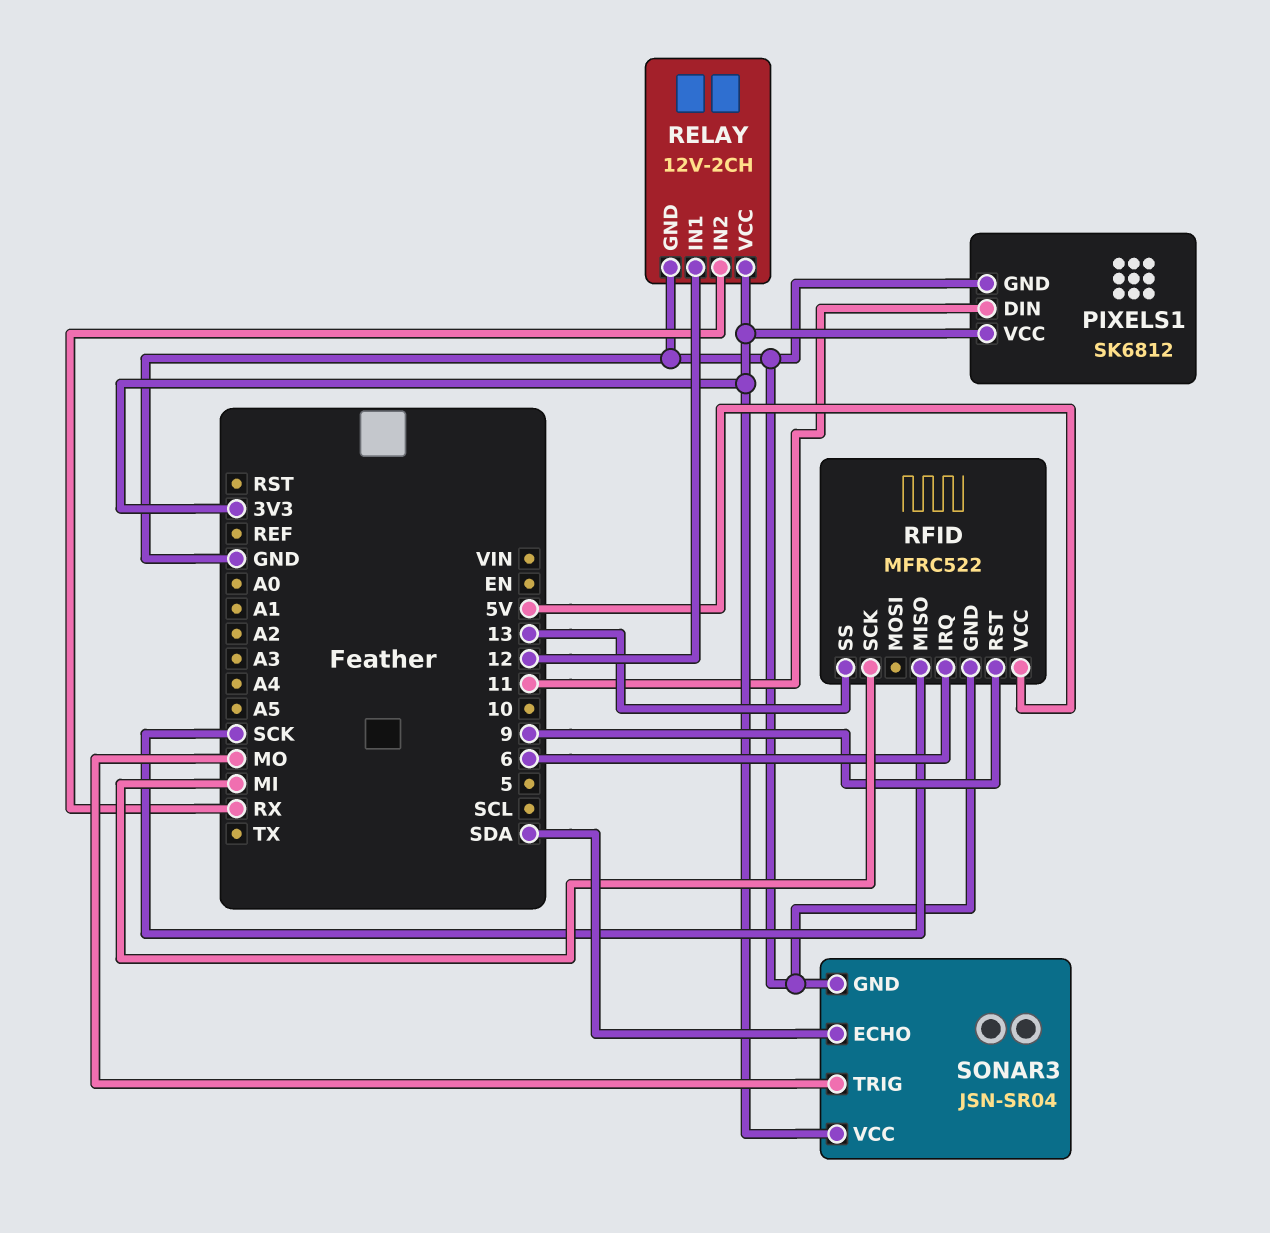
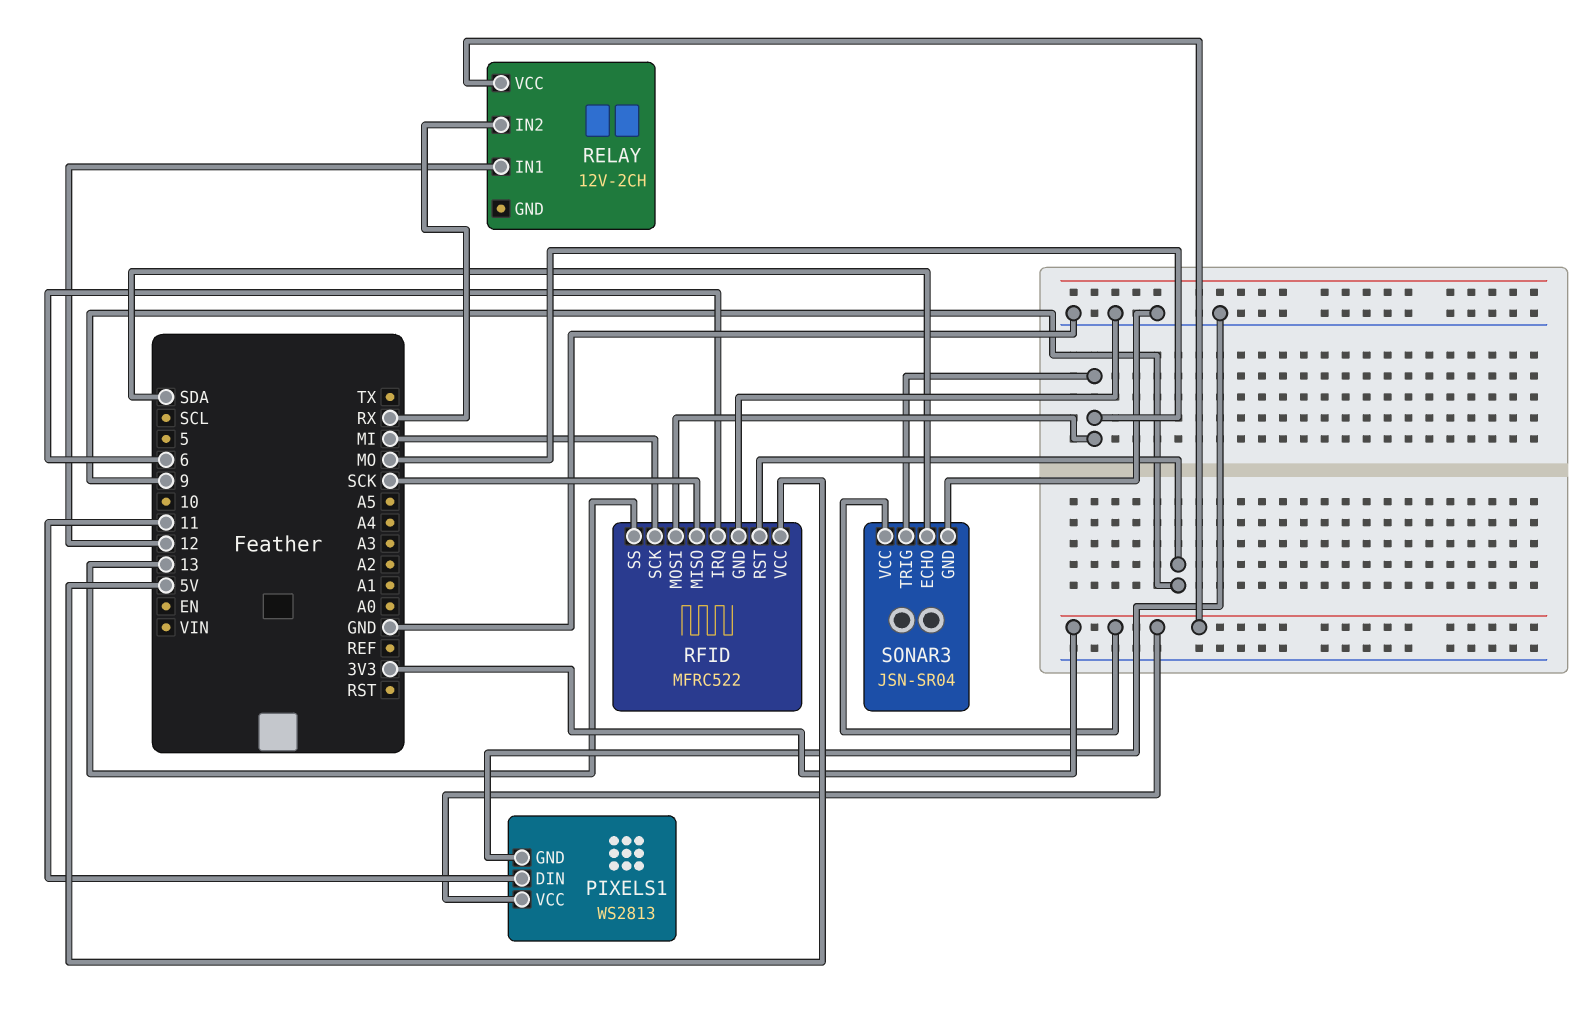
PIXELS1: SK6812 -> WS2813
RELAY pin GND: GND -> none
RFID pin MOSI: none -> MO

